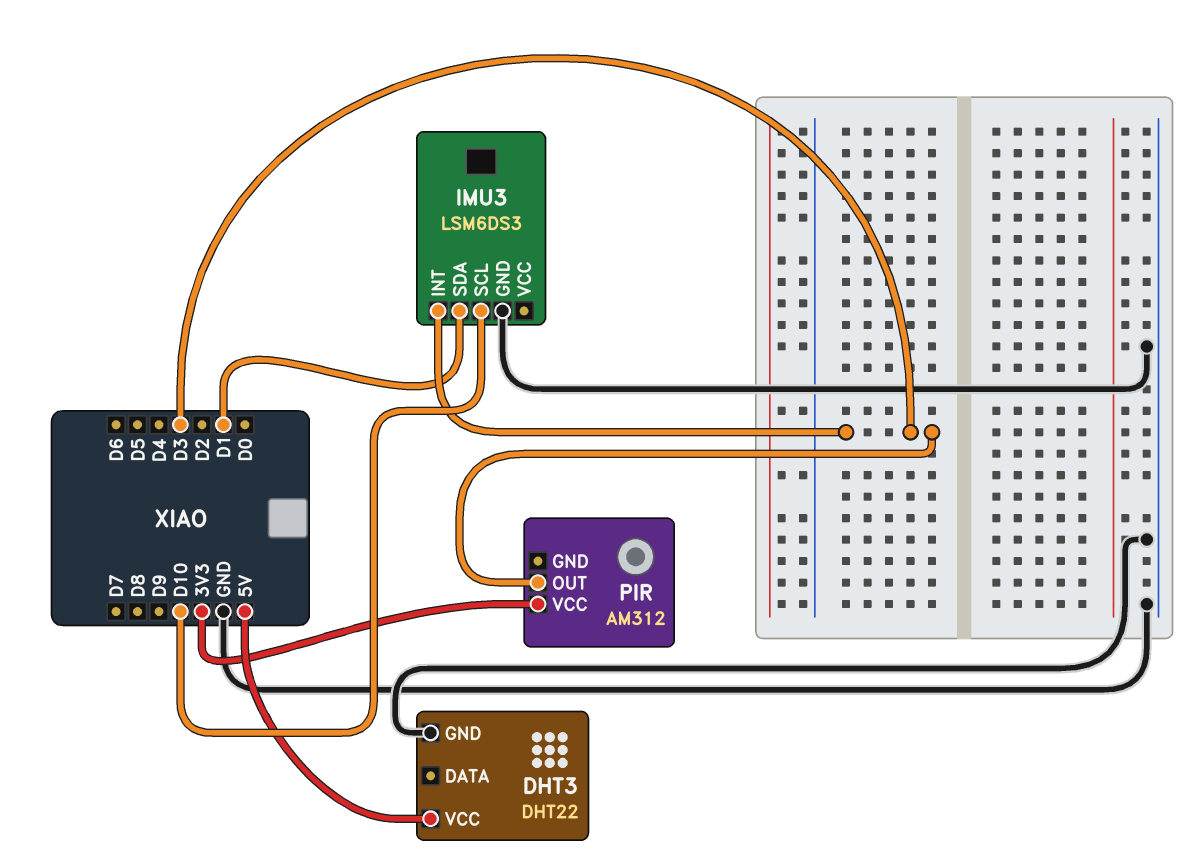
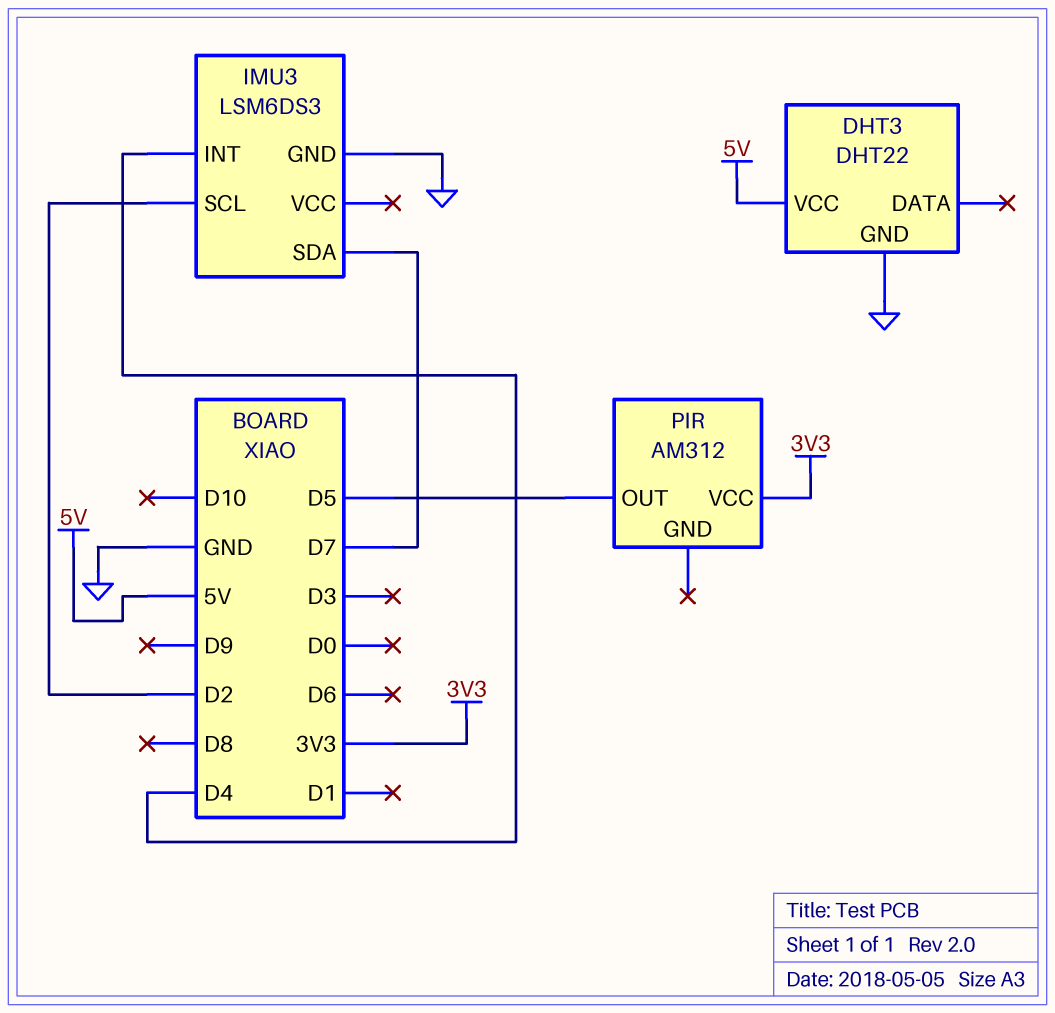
IMU3 pin INT: D3 -> D4
IMU3 pin SCL: D10 -> D2
IMU3 pin SDA: D1 -> D7
PIR pin OUT: D3 -> D5

